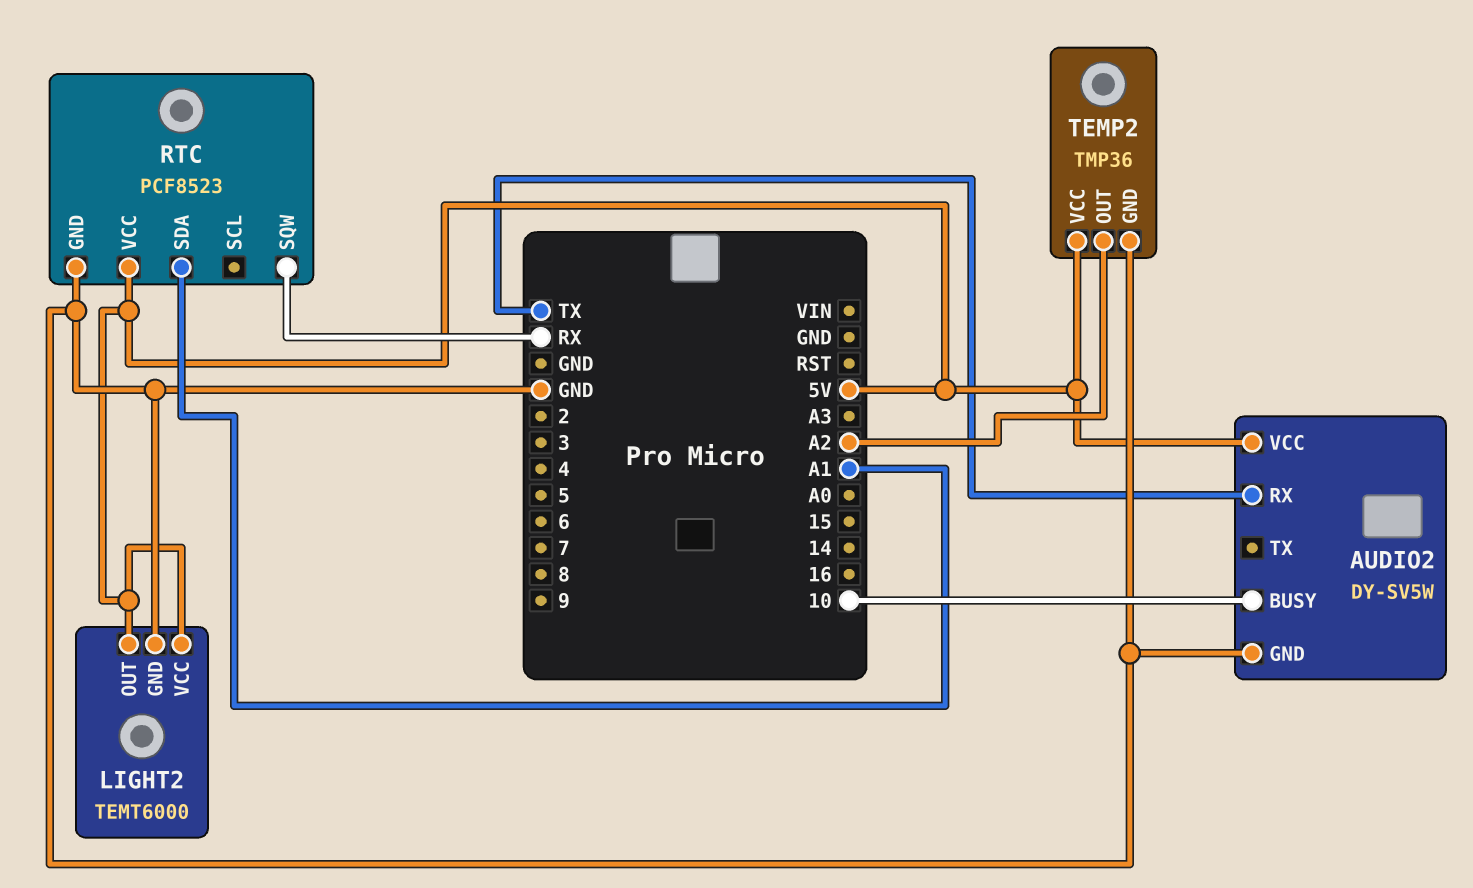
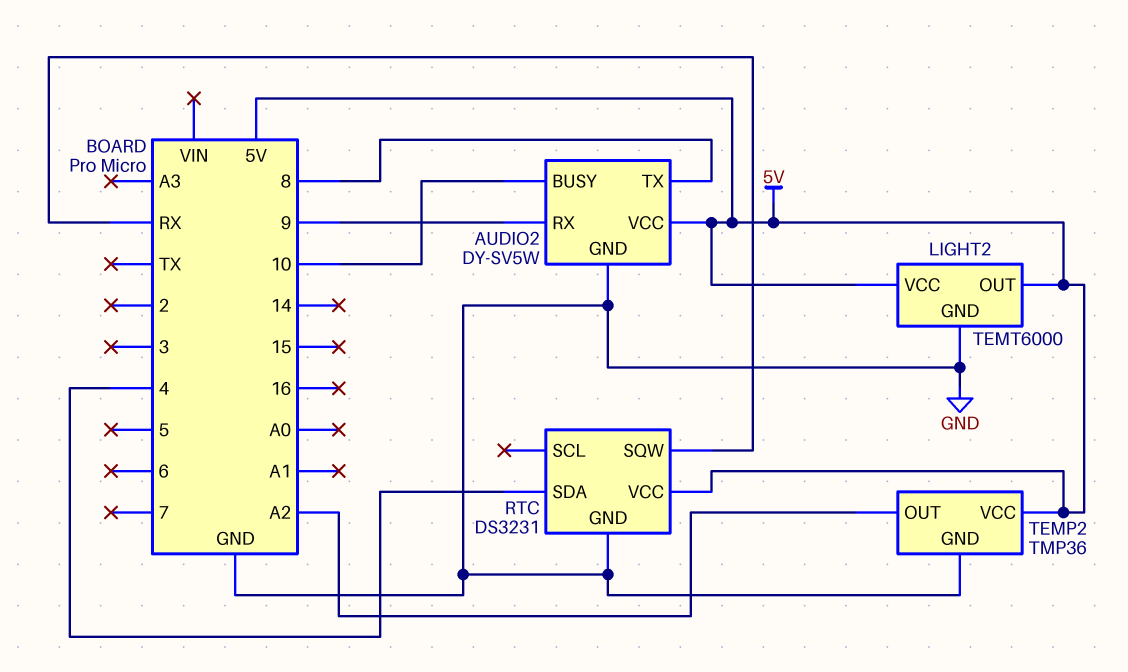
AUDIO2 pin RX: TX -> 9
AUDIO2 pin TX: none -> 8
RTC: PCF8523 -> DS3231
RTC pin SDA: A1 -> 4

